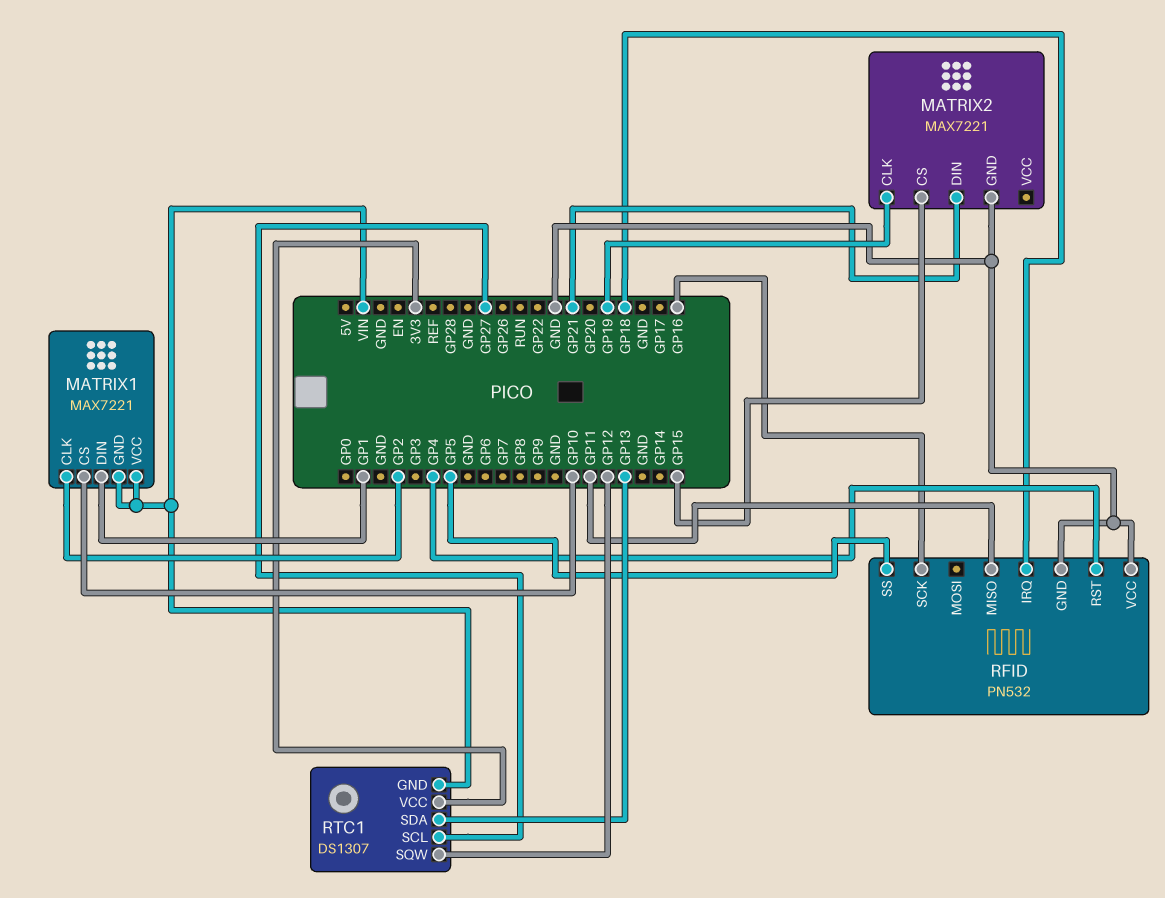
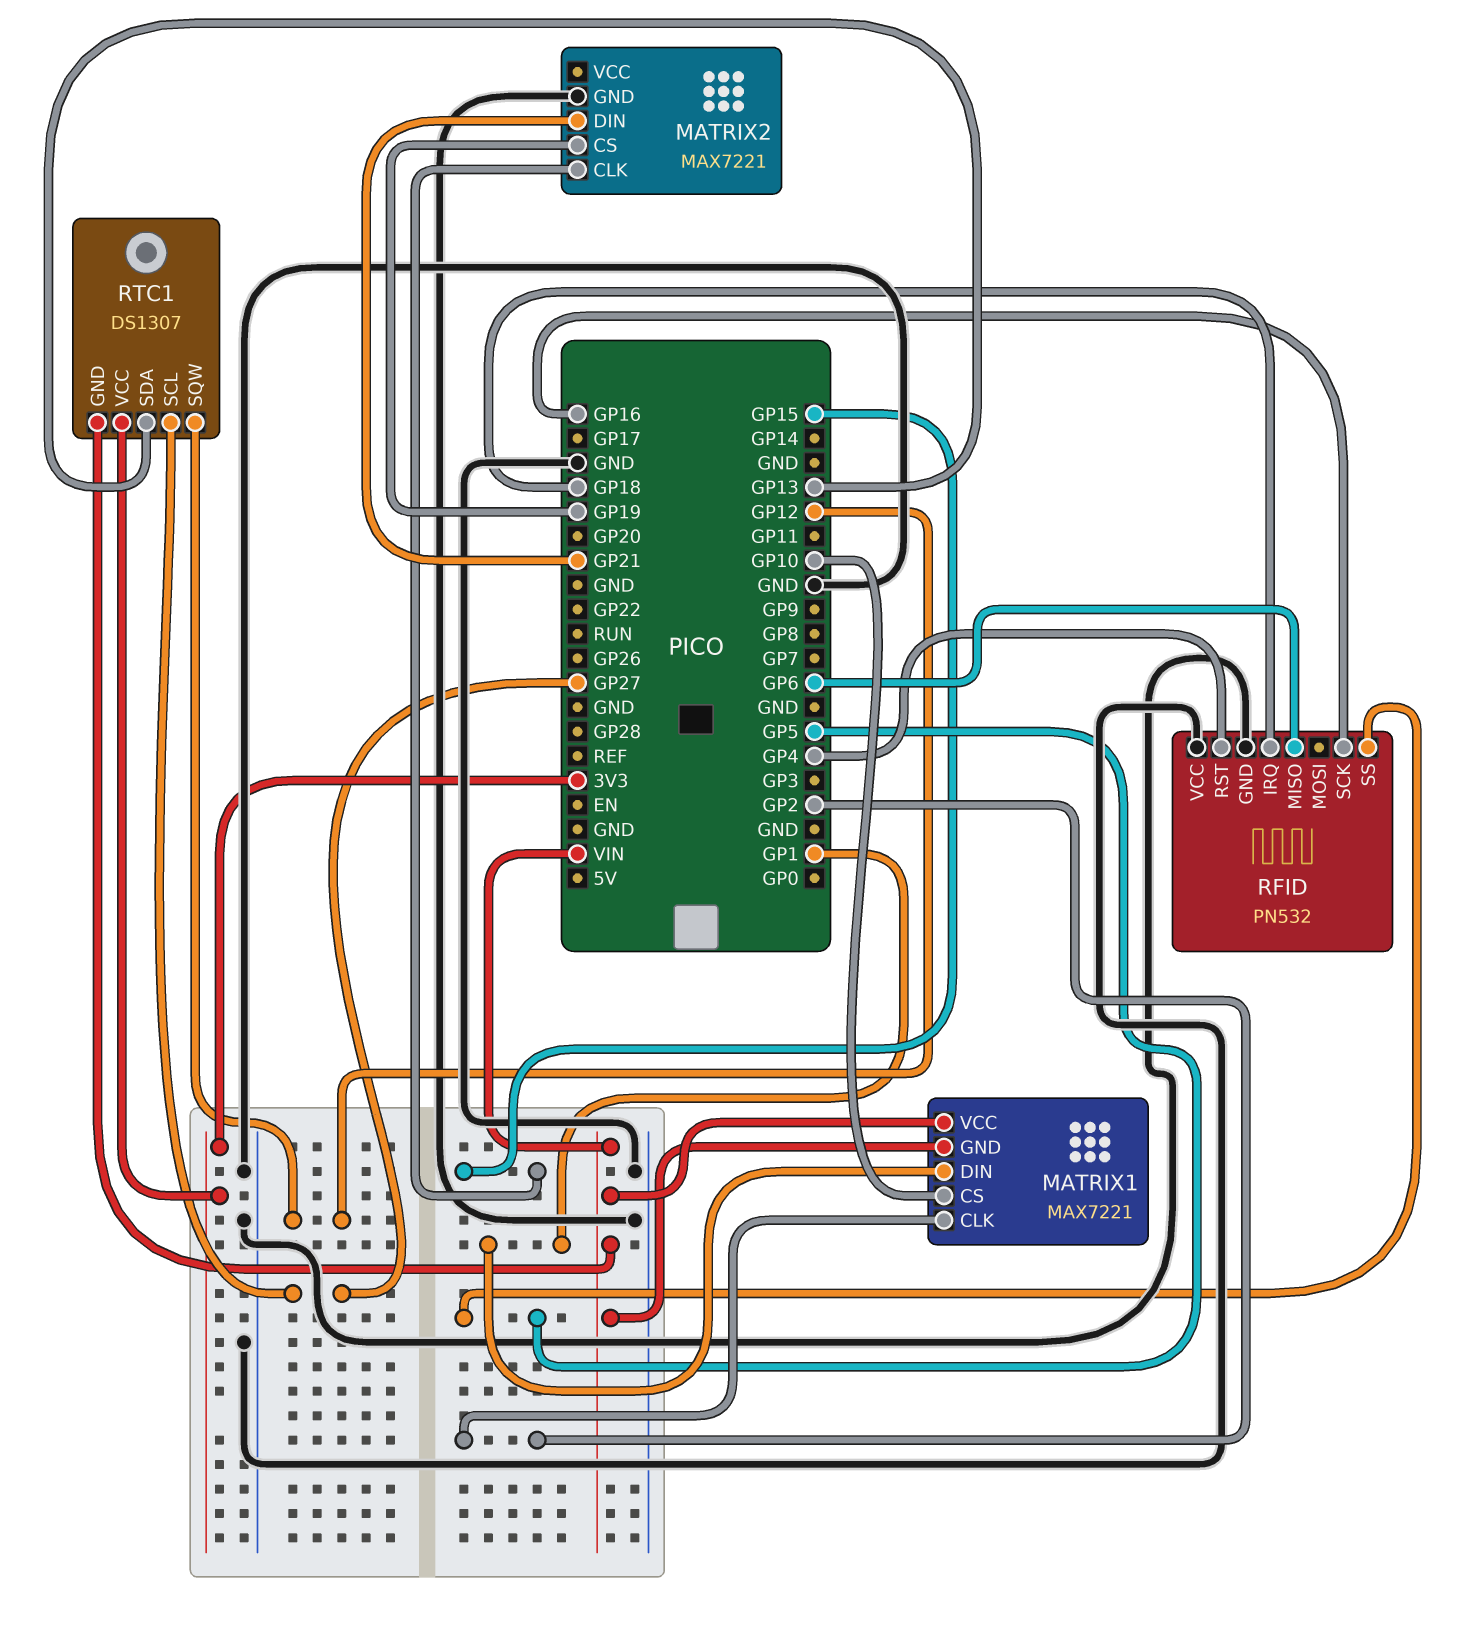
MATRIX2 pin CLK: GP19 -> GP15
MATRIX2 pin CS: GP15 -> GP19
RFID pin MISO: GP11 -> GP6

